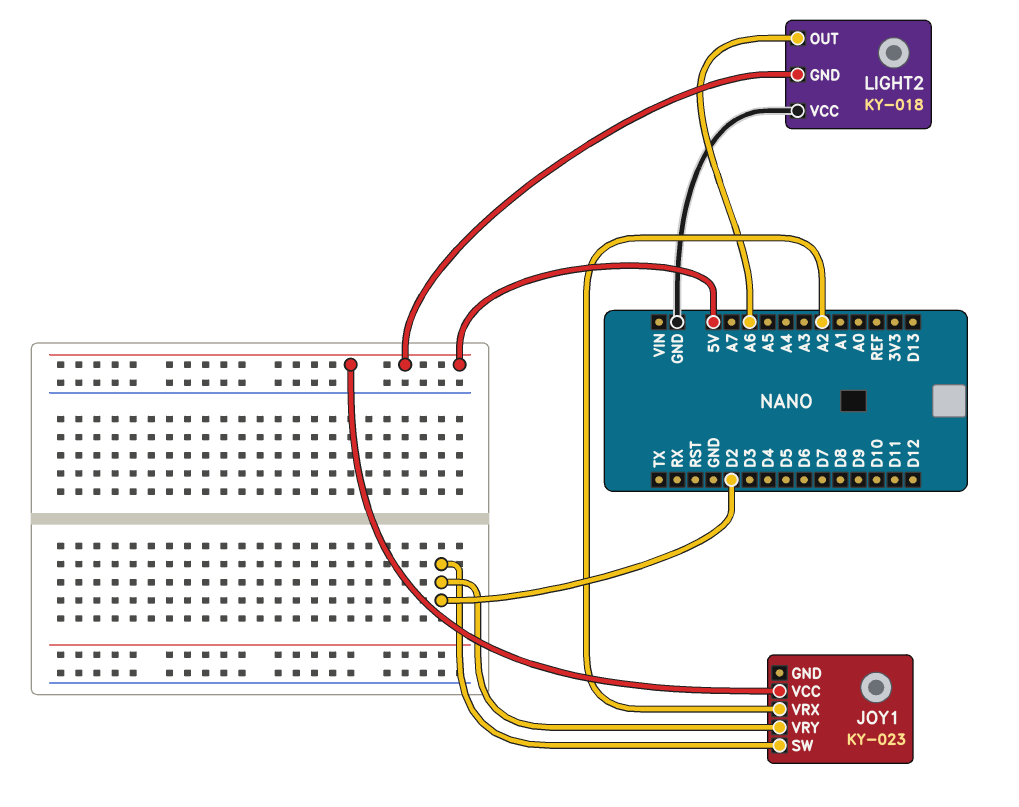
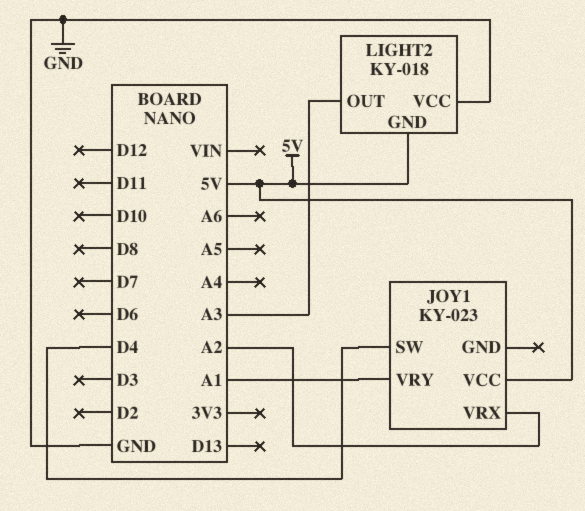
JOY1 pin SW: D2 -> D4
JOY1 pin VRY: D2 -> A1
LIGHT2 pin OUT: A6 -> A3

